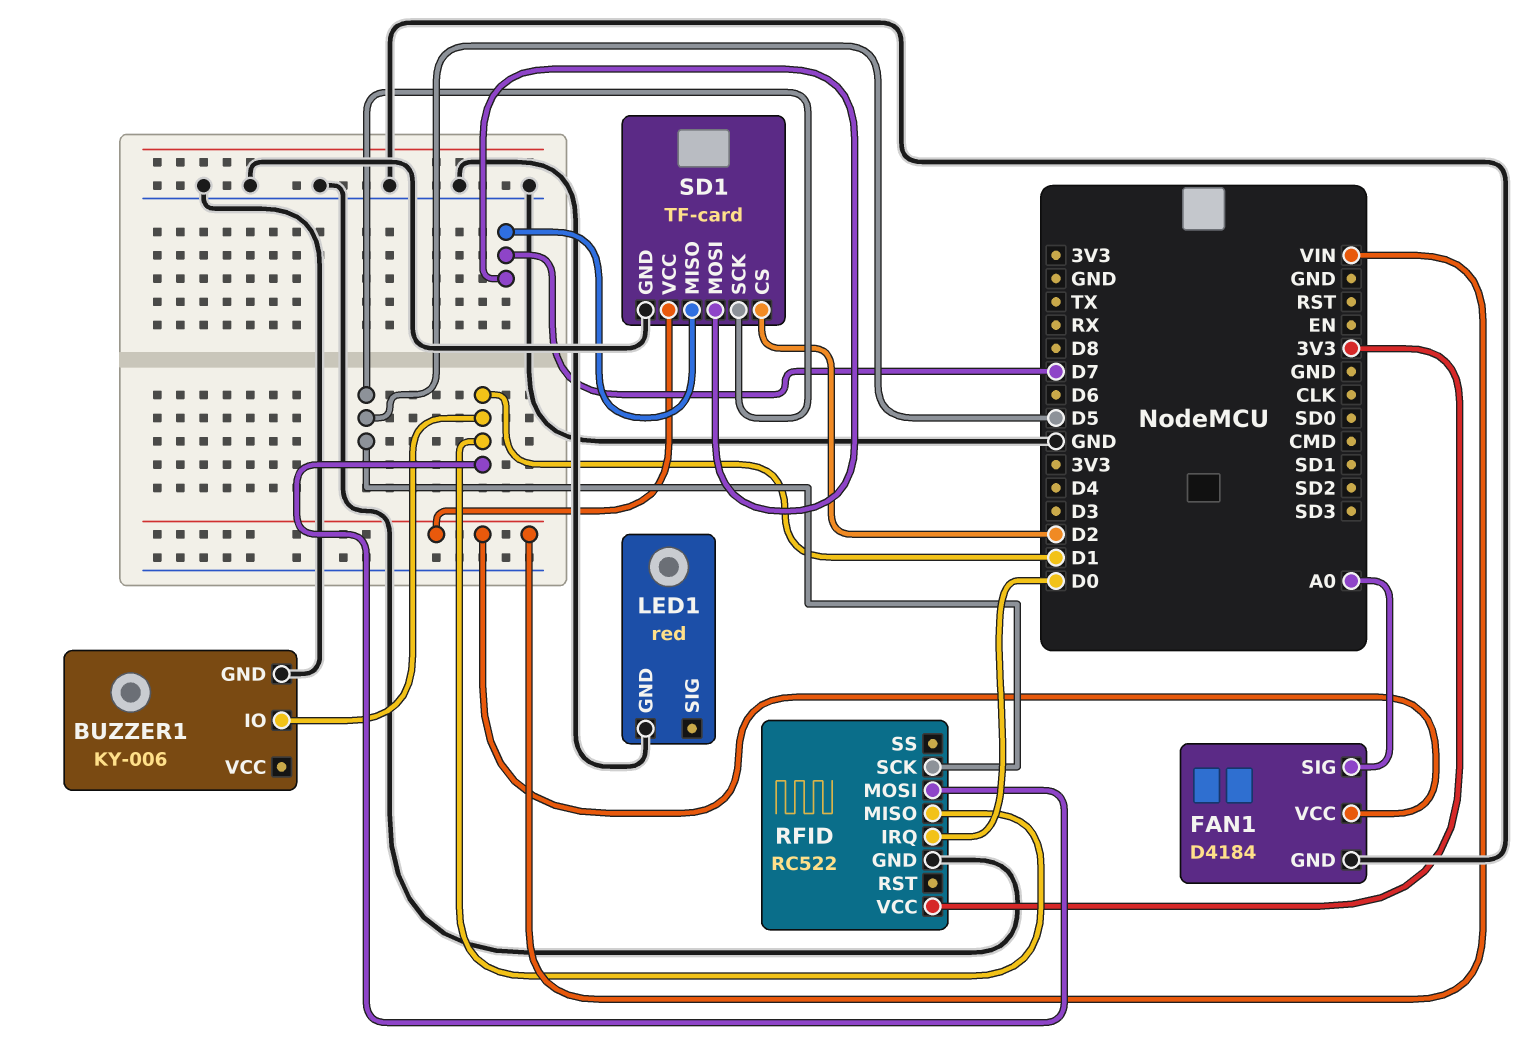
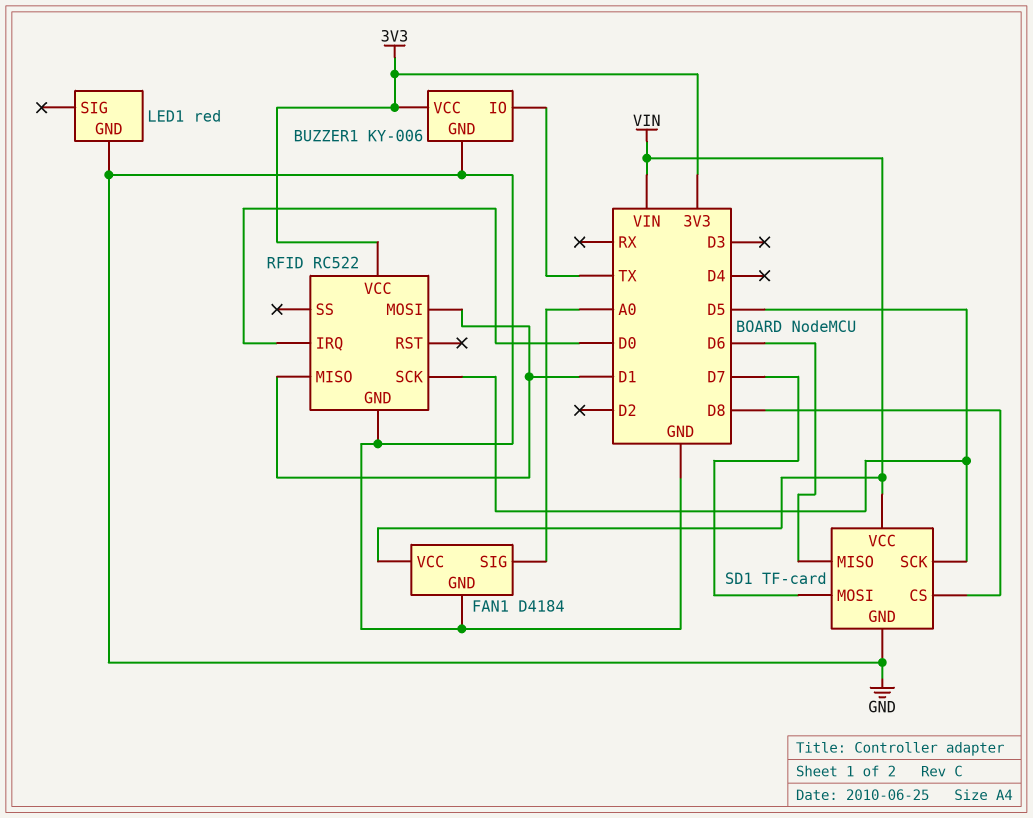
BUZZER1 pin IO: D1 -> TX
BUZZER1 pin VCC: none -> 3V3
SD1 pin CS: D2 -> D8
SD1 pin MISO: D7 -> D6

